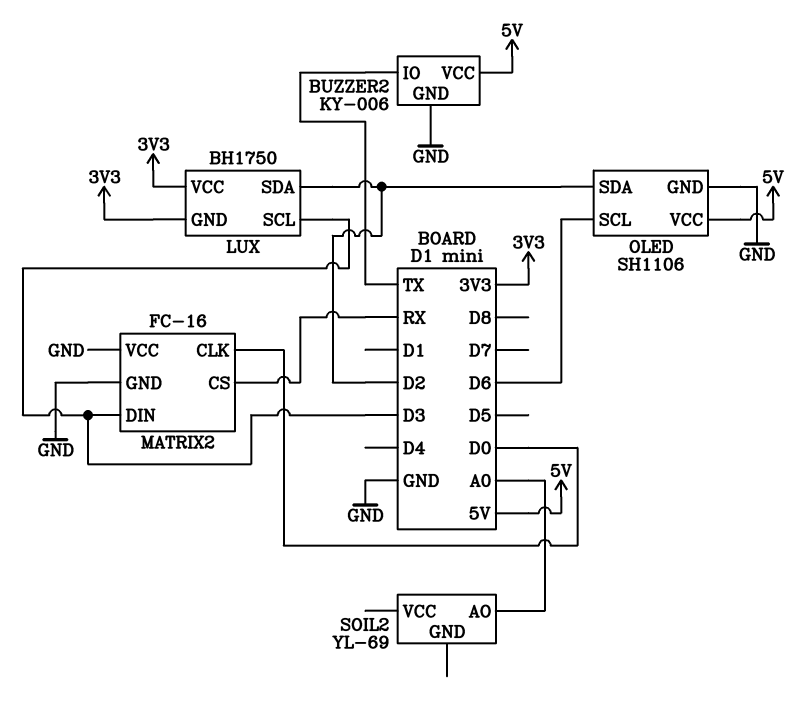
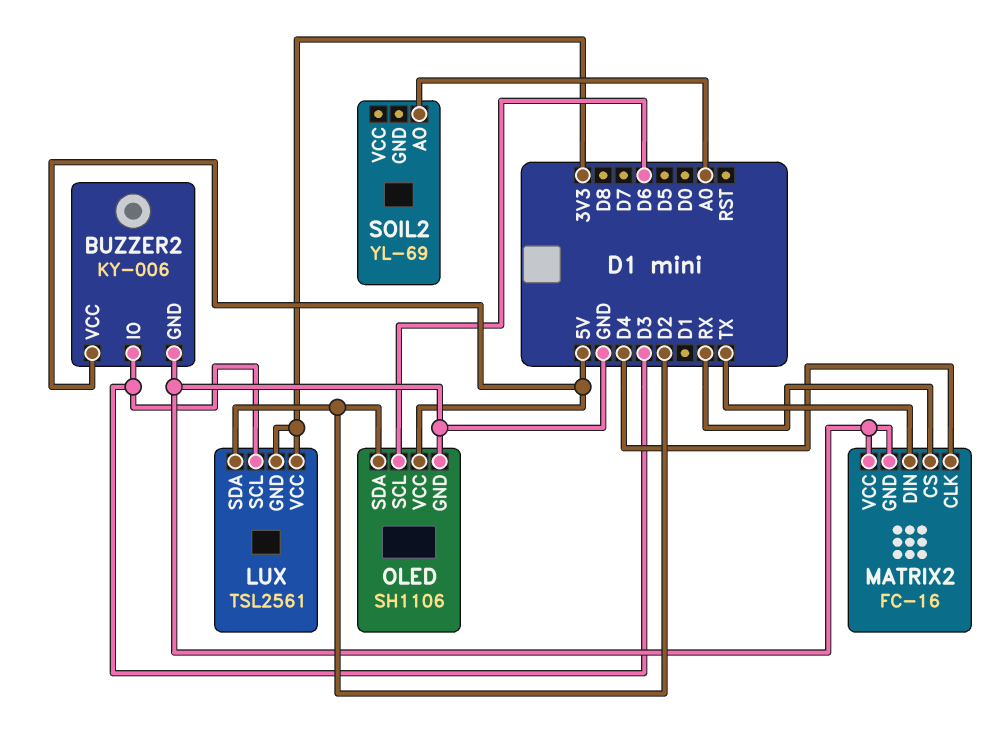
BUZZER2 pin IO: TX -> D3
LUX: BH1750 -> TSL2561
MATRIX2 pin CLK: D0 -> D4
MATRIX2 pin DIN: D3 -> TX

